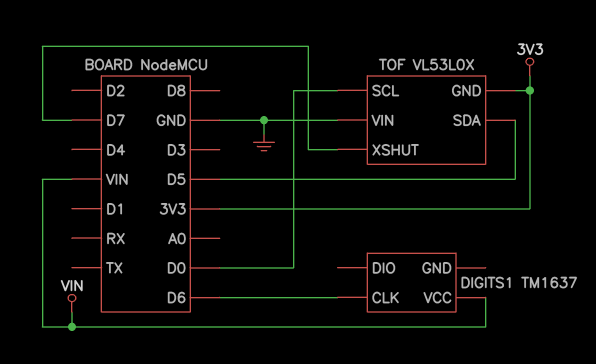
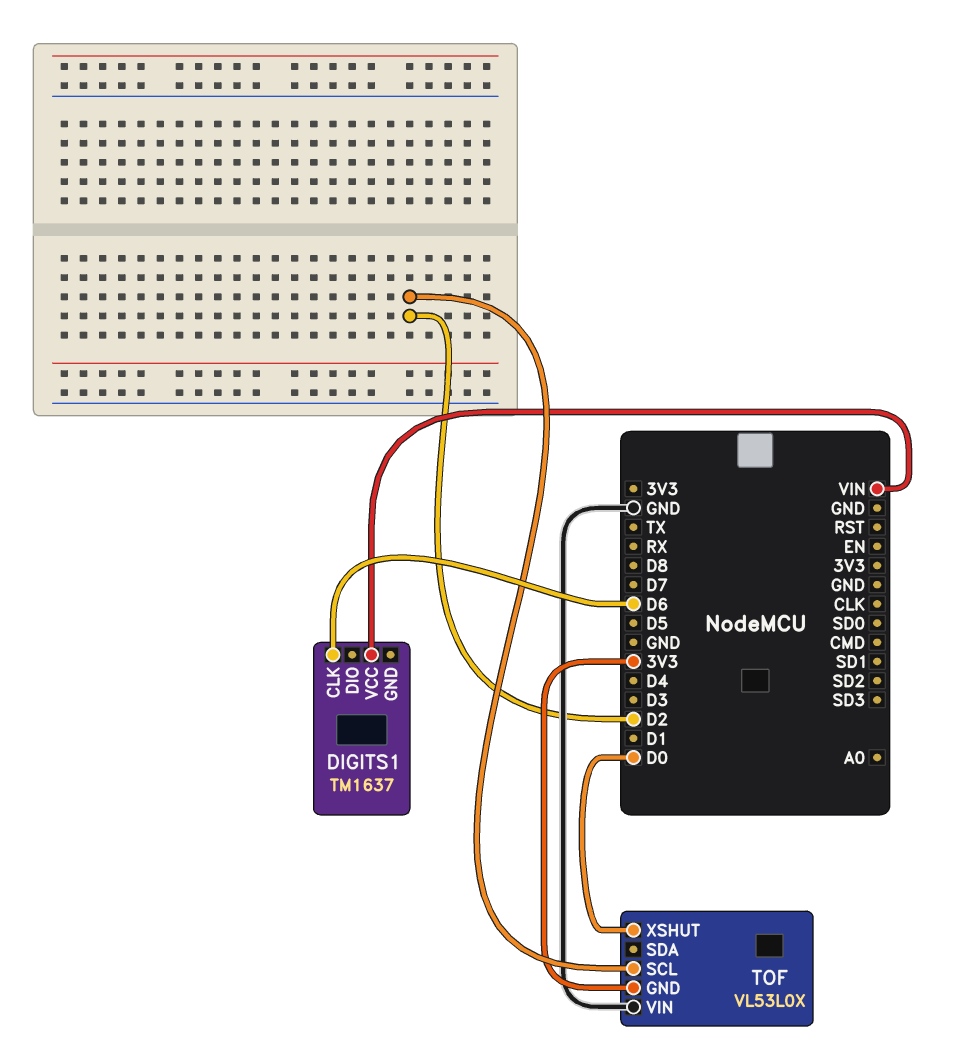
TOF pin SCL: D0 -> D2
TOF pin SDA: D5 -> none
TOF pin XSHUT: D7 -> D0

